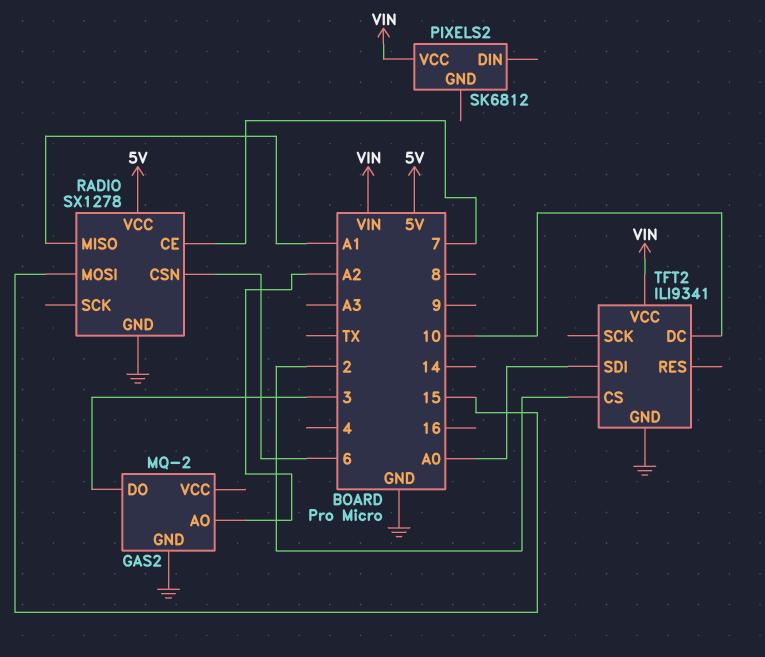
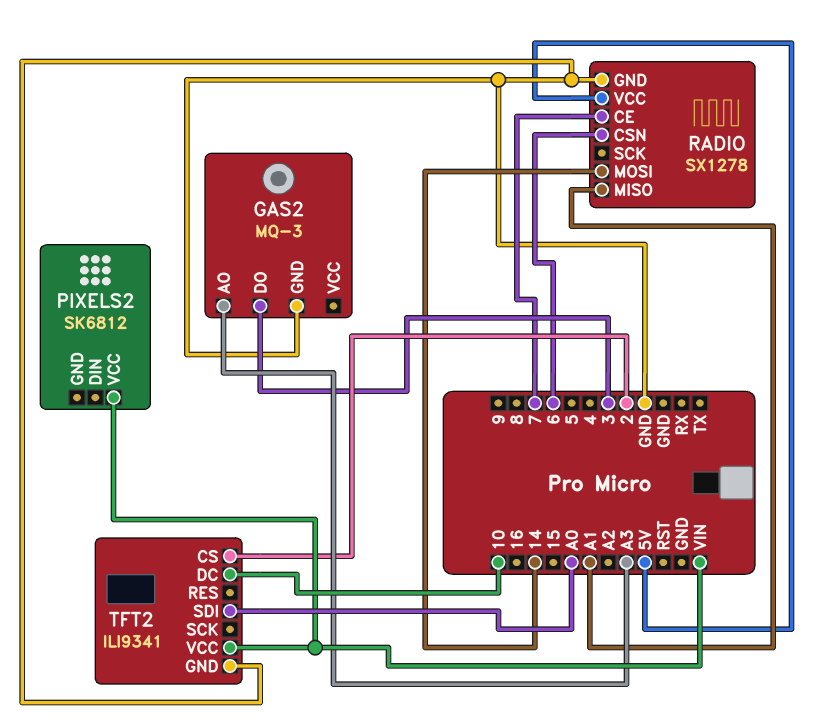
GAS2: MQ-2 -> MQ-3
GAS2 pin AO: A2 -> A3
RADIO pin MOSI: 15 -> 14

